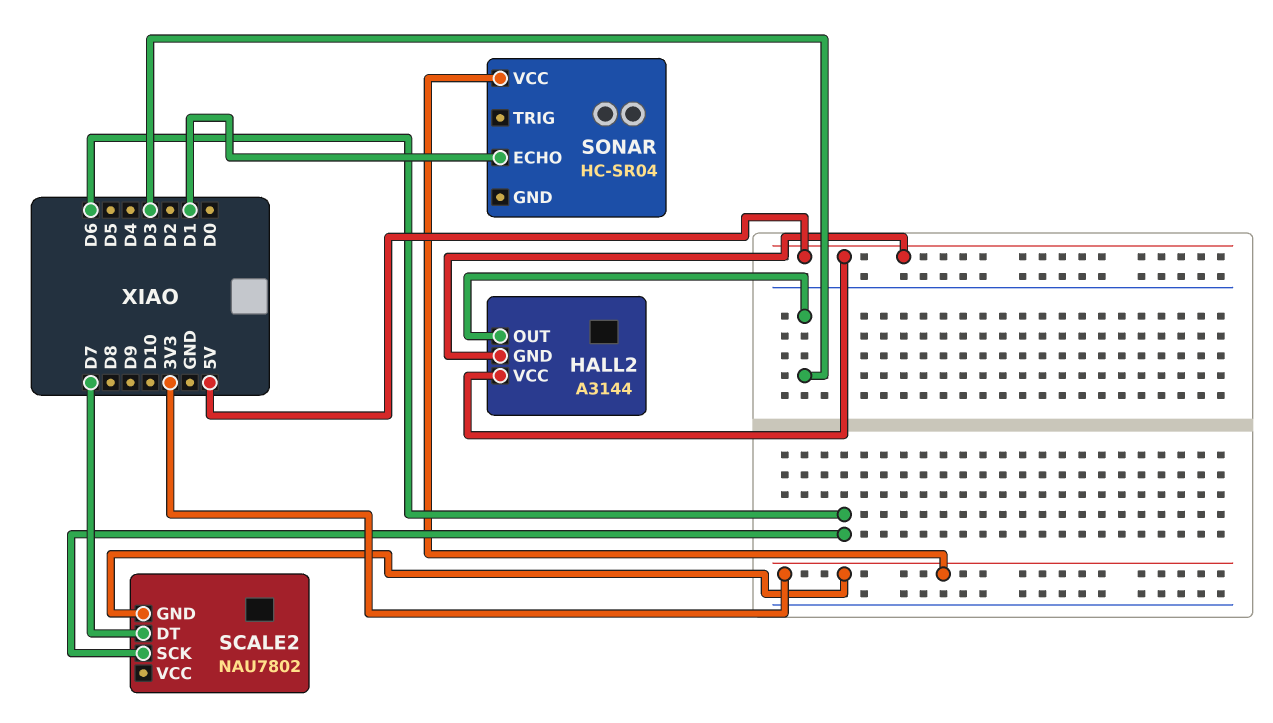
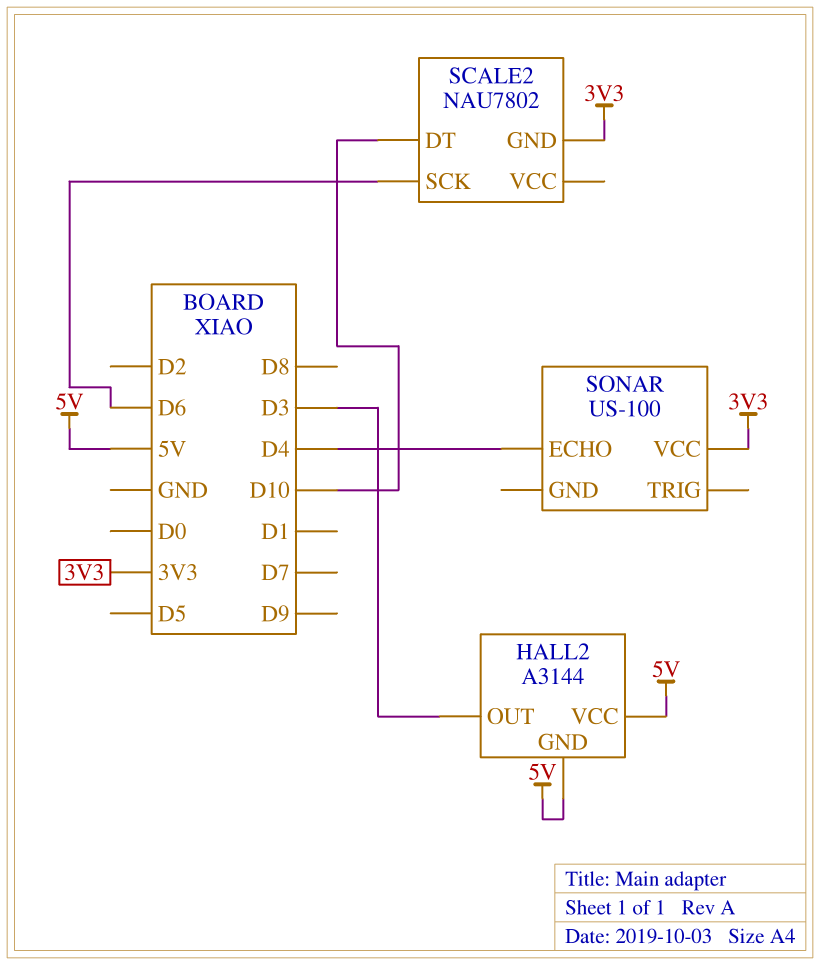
SCALE2 pin DT: D7 -> D10
SONAR: HC-SR04 -> US-100
SONAR pin ECHO: D1 -> D4

